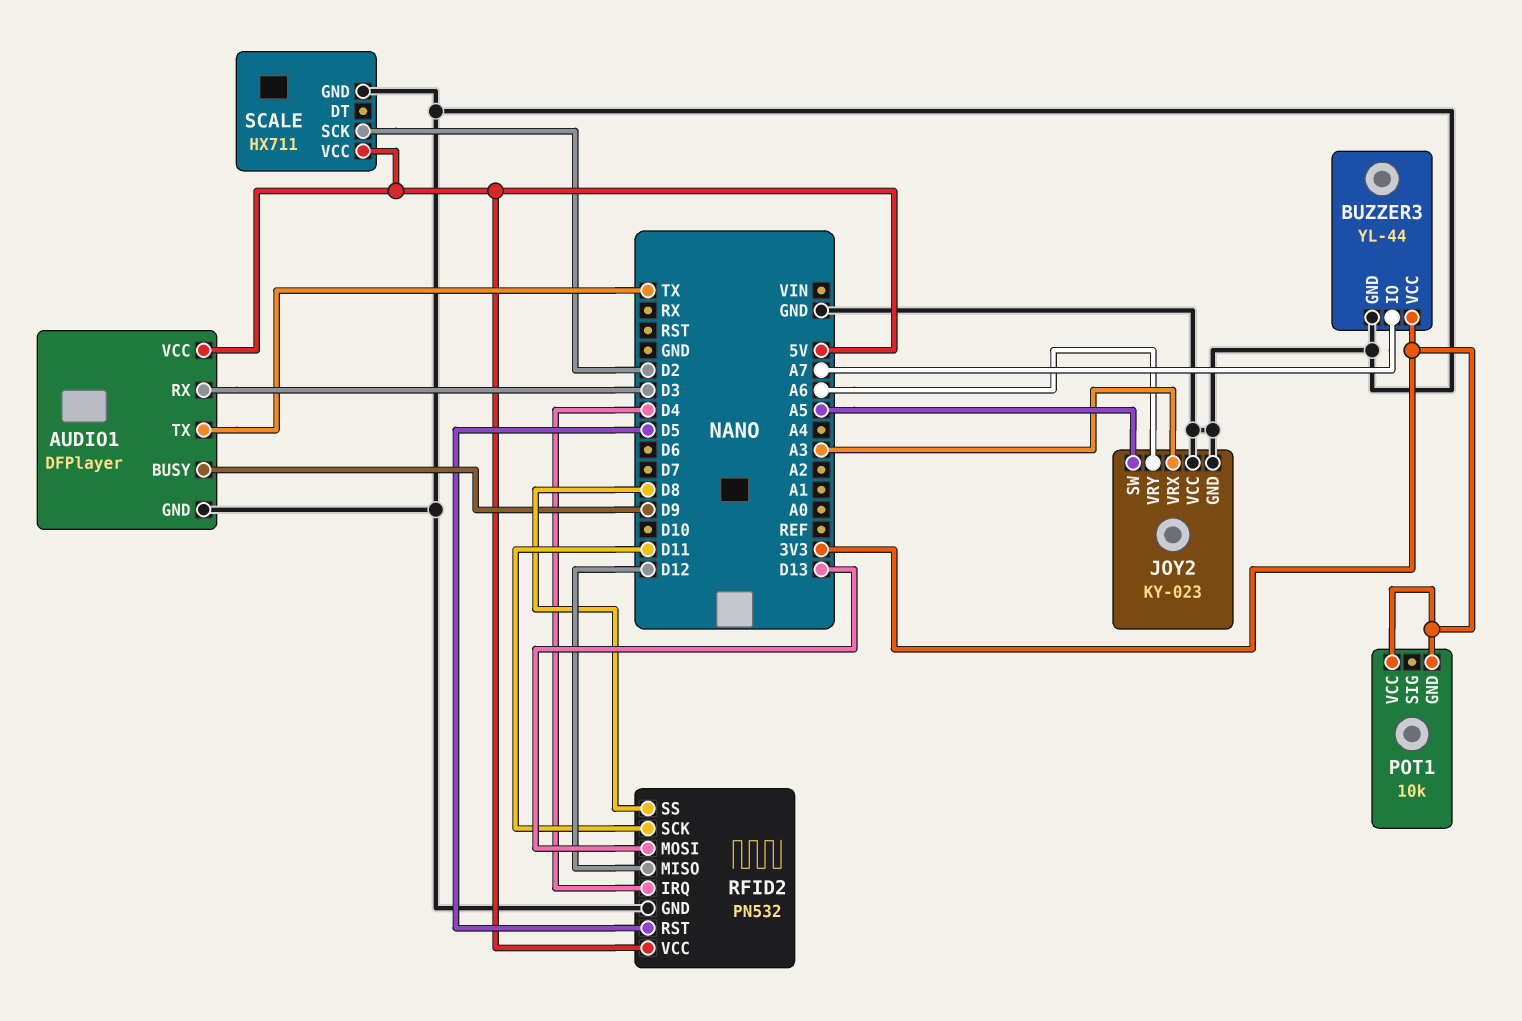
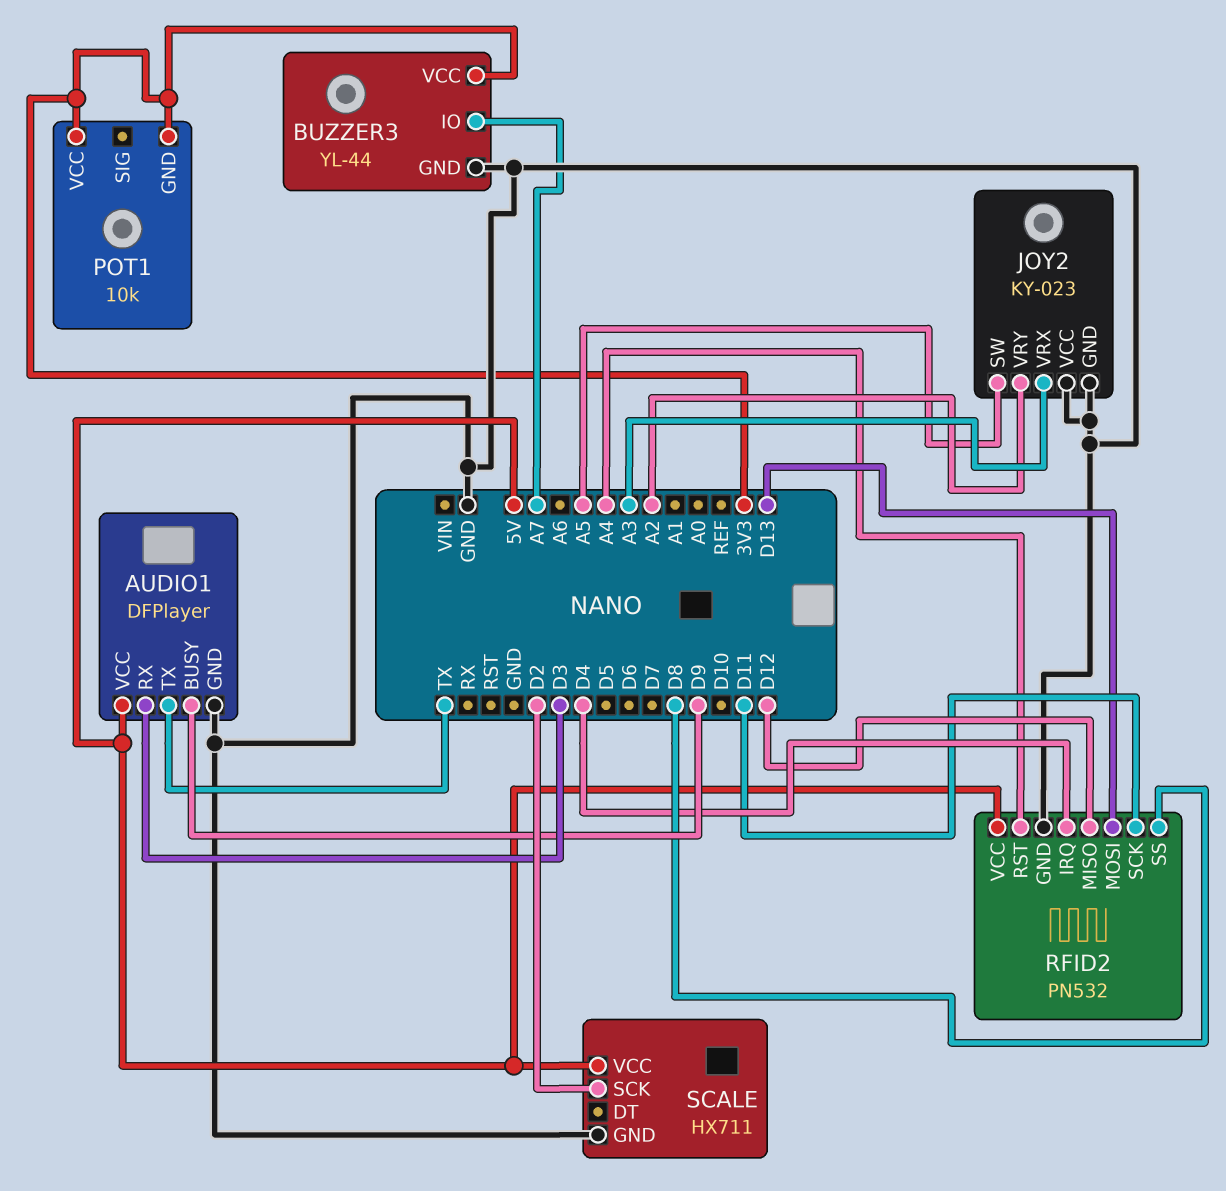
JOY2 pin VRY: A6 -> A2
RFID2 pin RST: D5 -> A4

